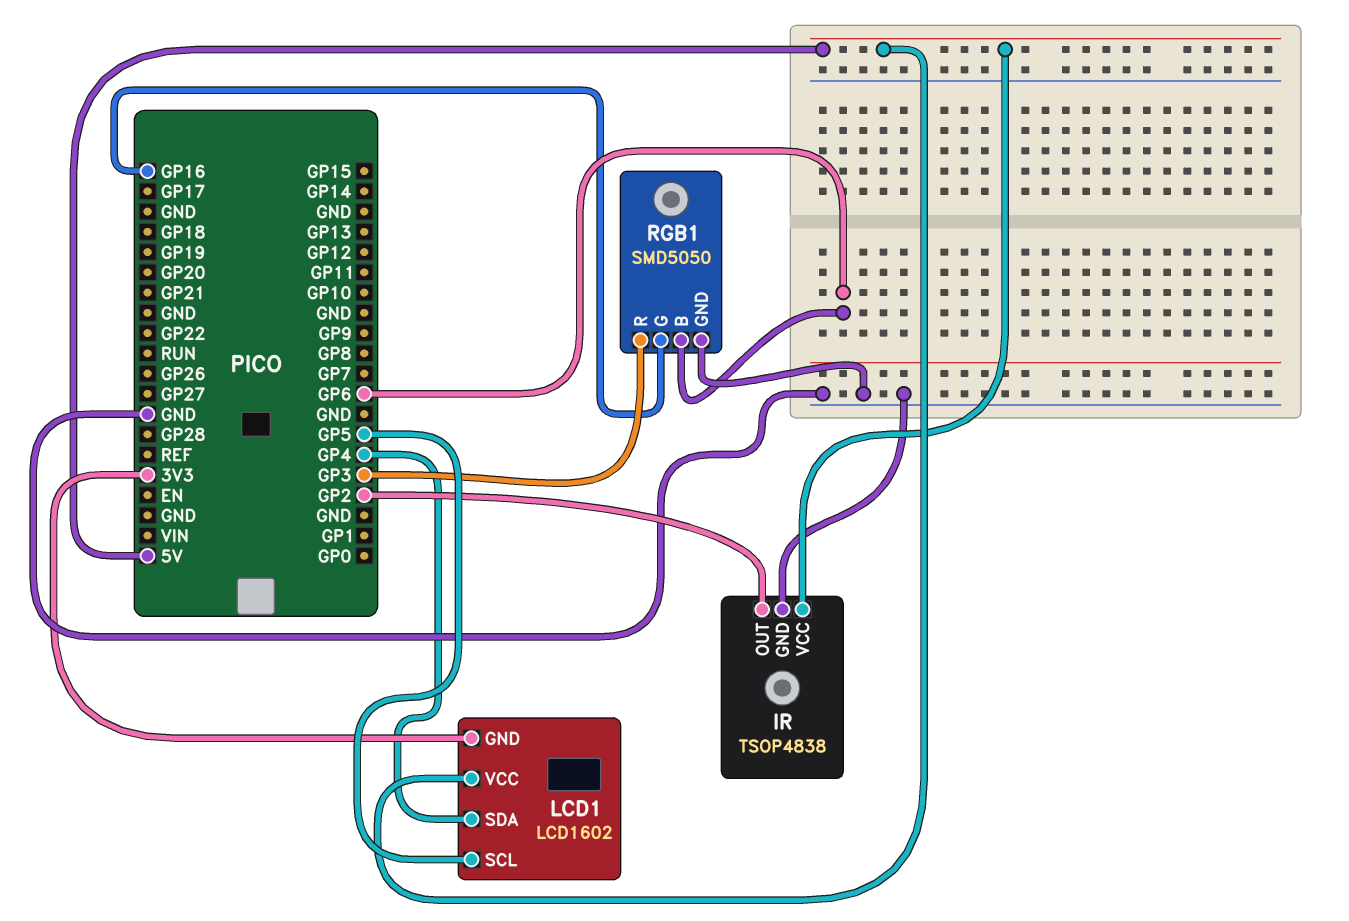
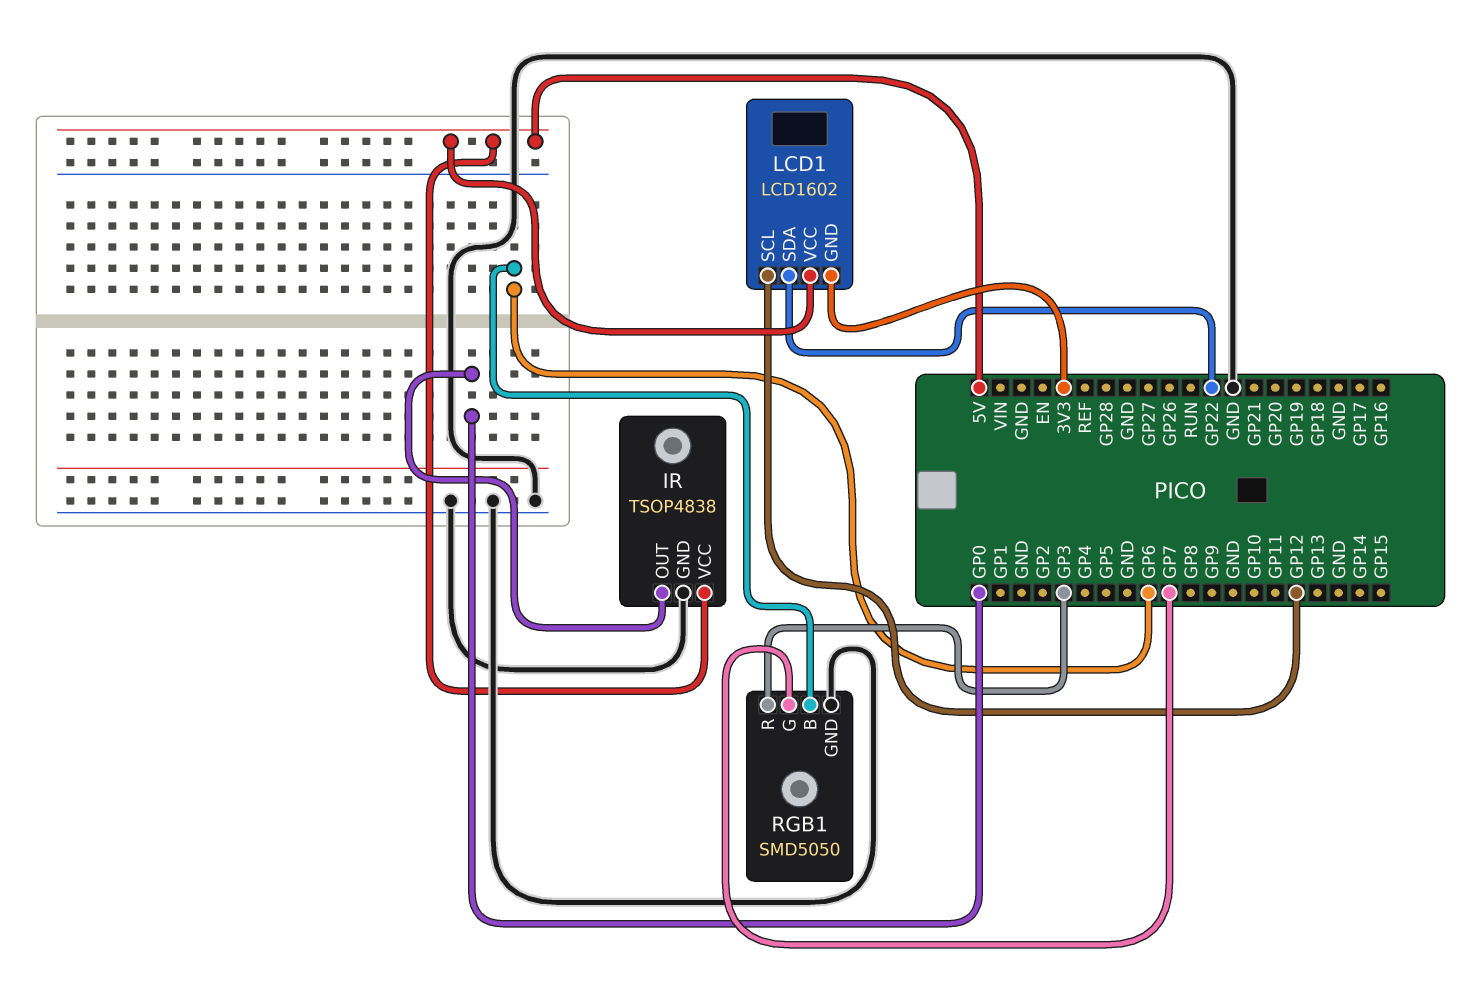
IR pin OUT: GP2 -> GP0
LCD1 pin SCL: GP5 -> GP12
LCD1 pin SDA: GP4 -> GP22
RGB1 pin G: GP16 -> GP7

